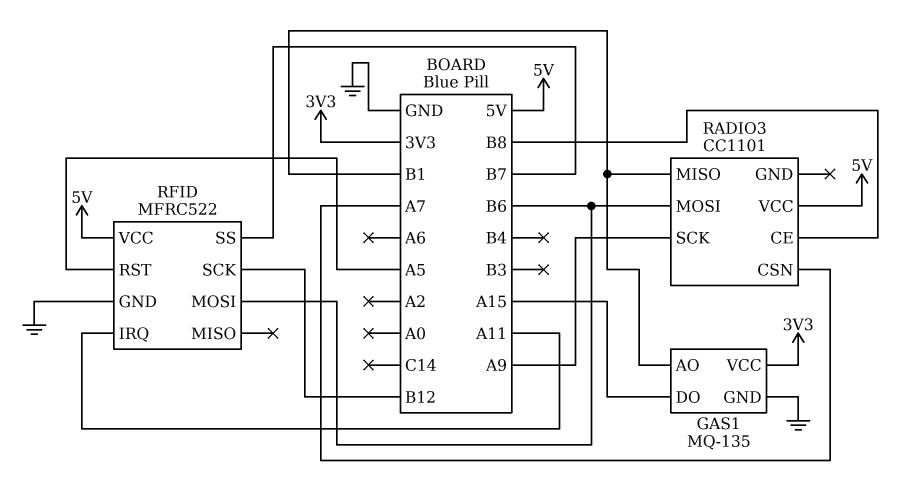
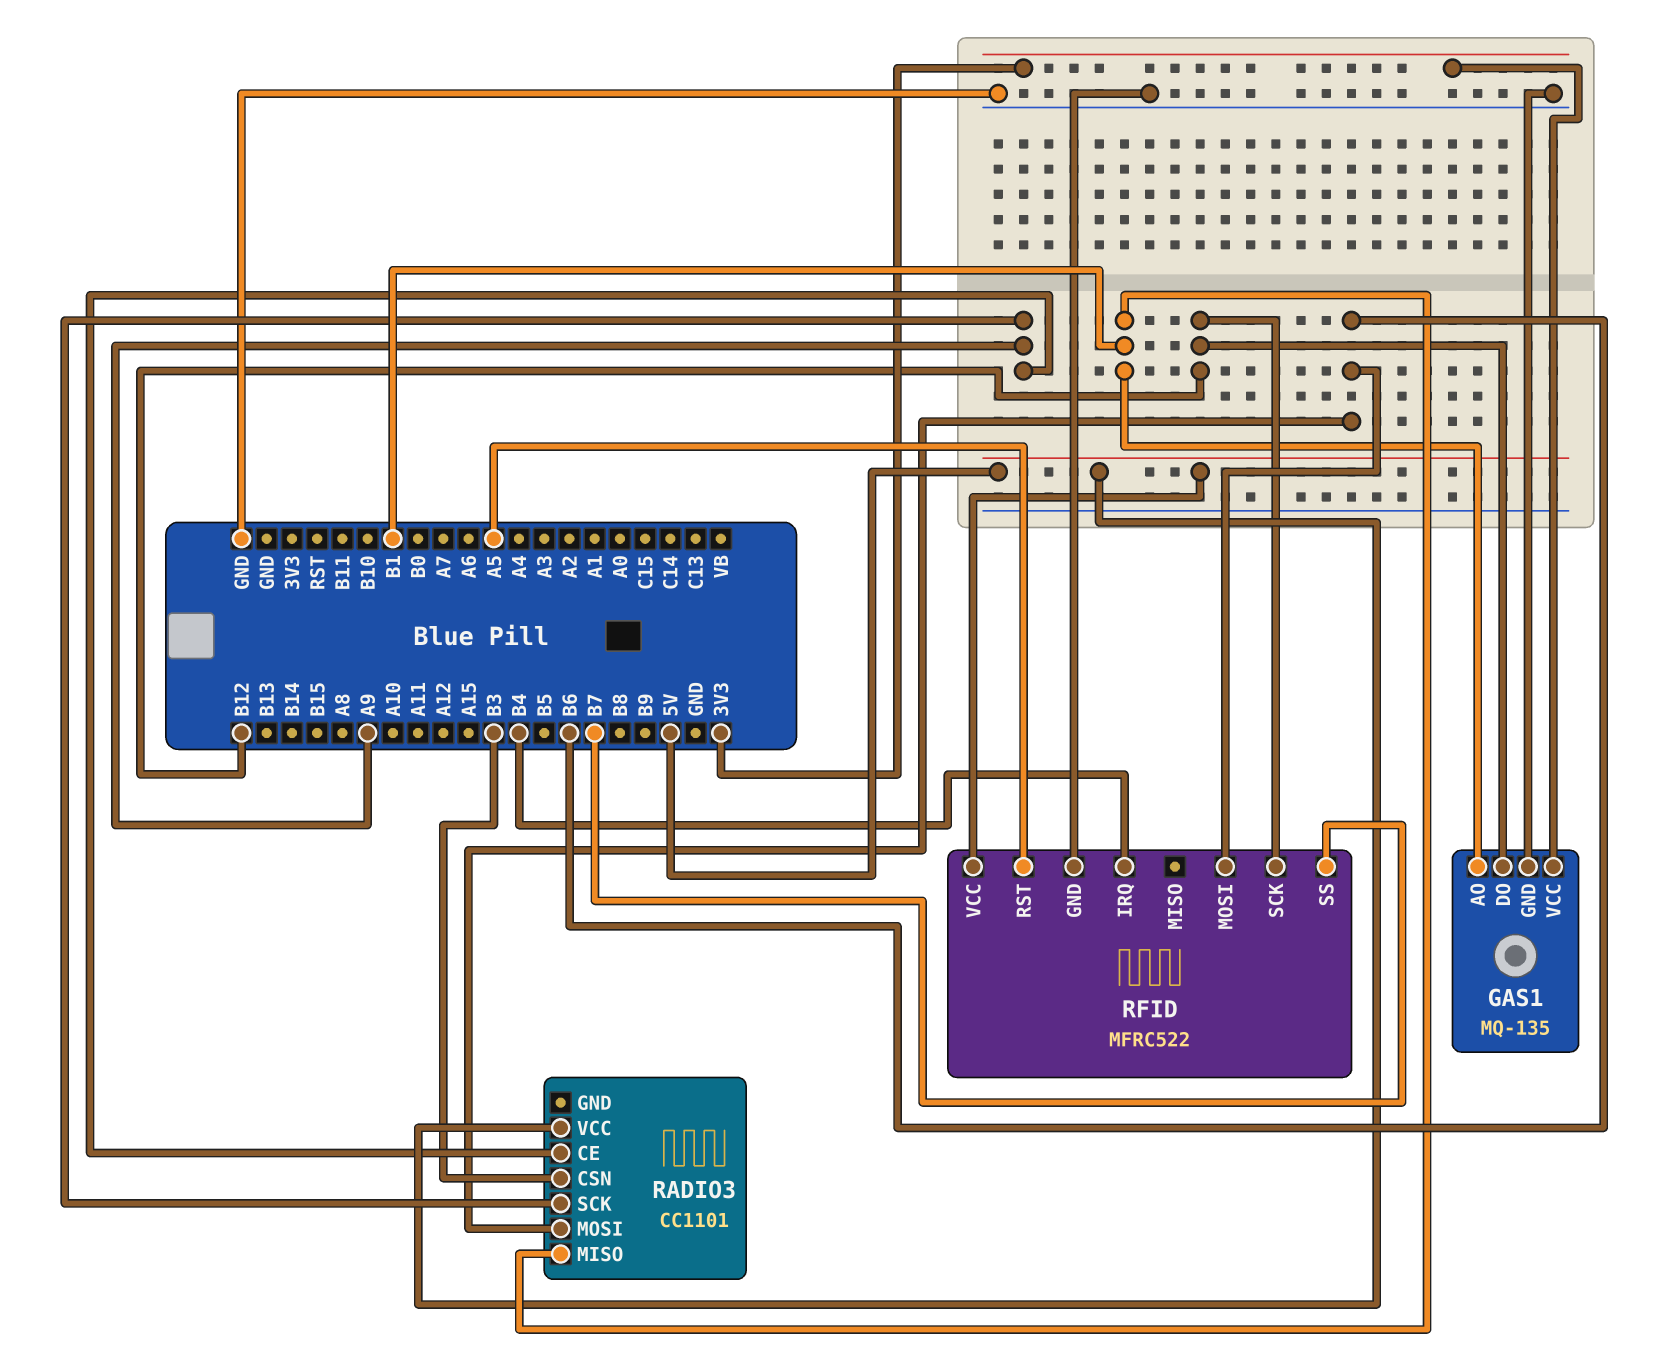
GAS1 pin DO: A15 -> B12
RADIO3 pin CE: B8 -> A9
RADIO3 pin CSN: A7 -> B3
RFID pin IRQ: A11 -> B4

